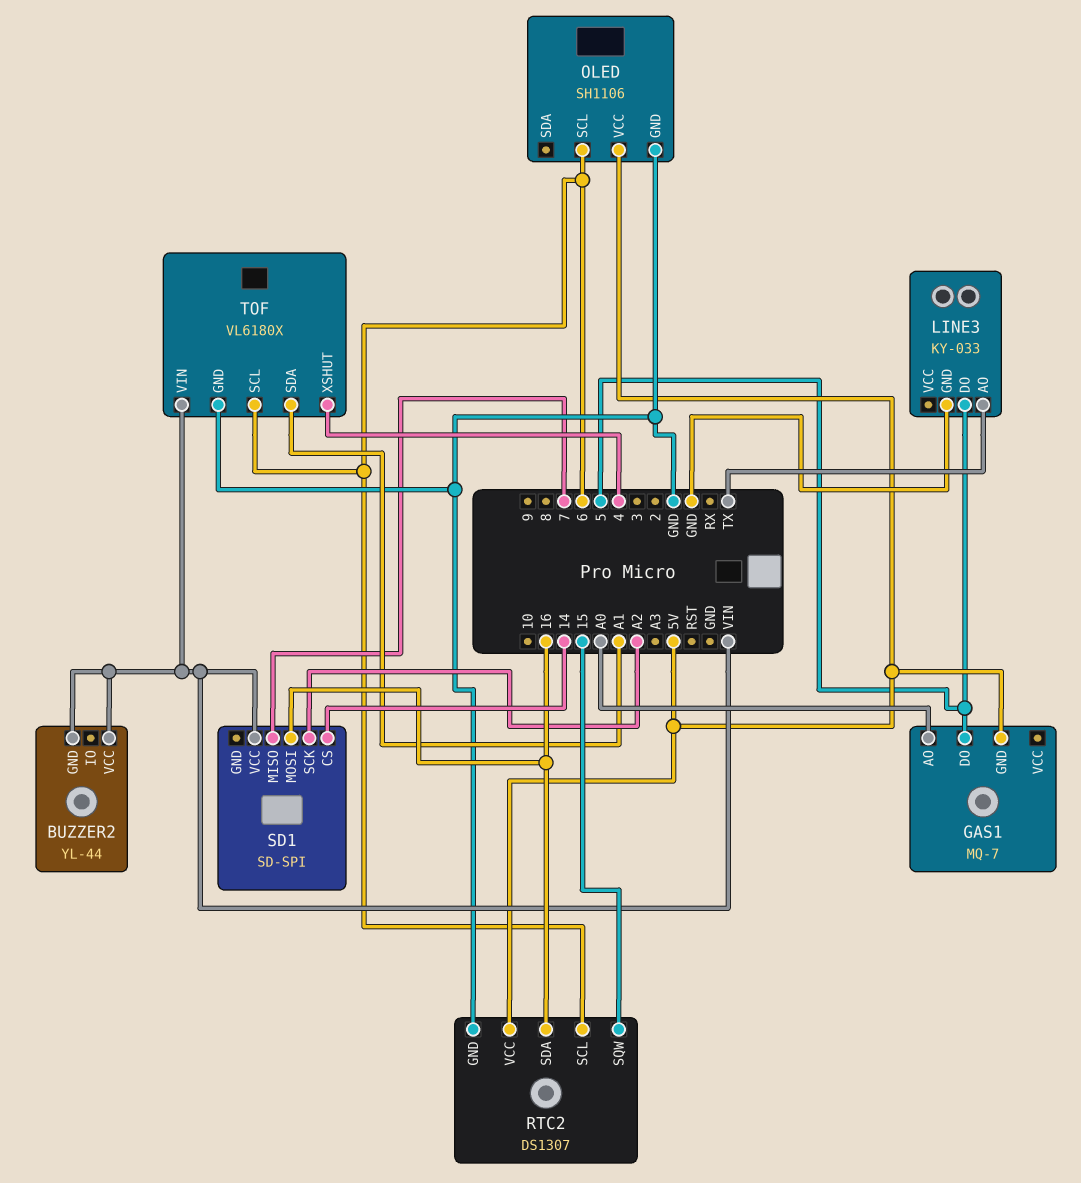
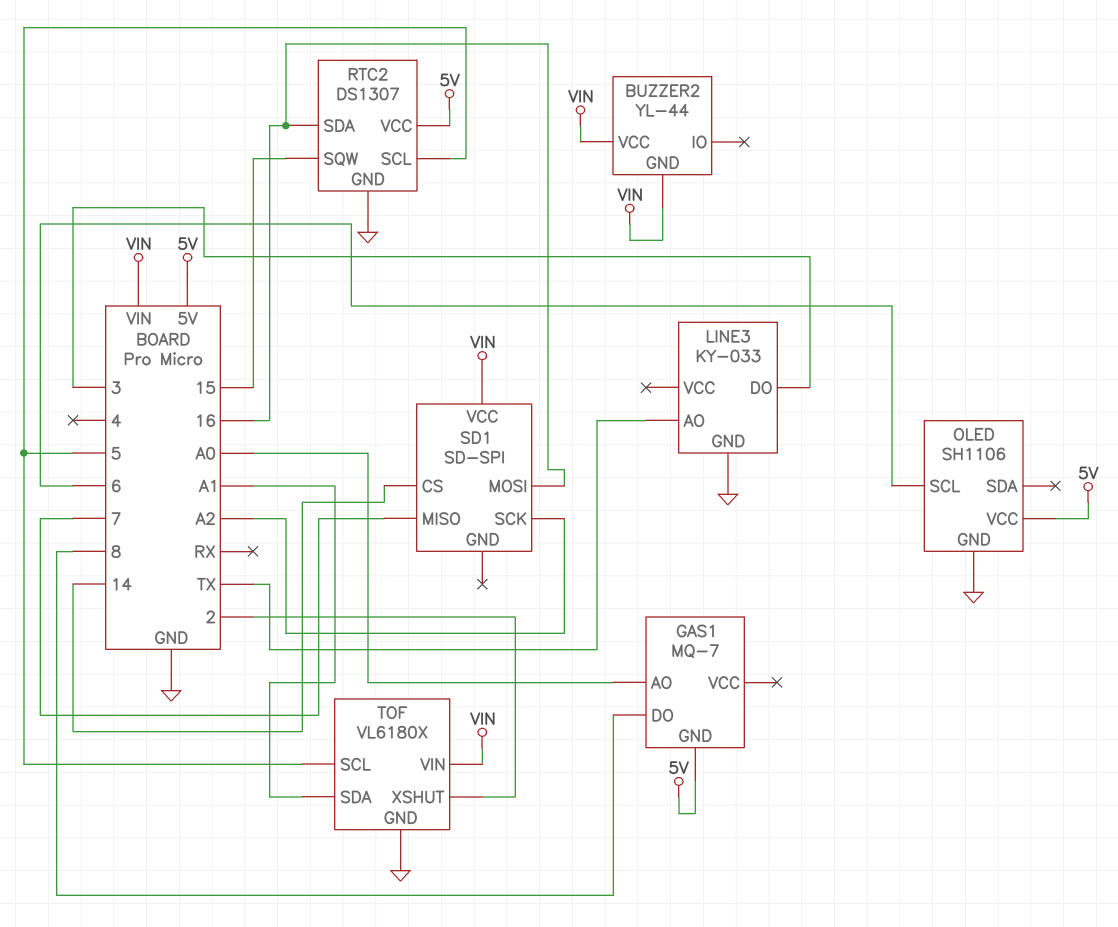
GAS1 pin DO: 5 -> 8
LINE3 pin DO: 5 -> 3
RTC2 pin SCL: 6 -> 5
TOF pin SCL: 6 -> 5
TOF pin XSHUT: 4 -> 2

